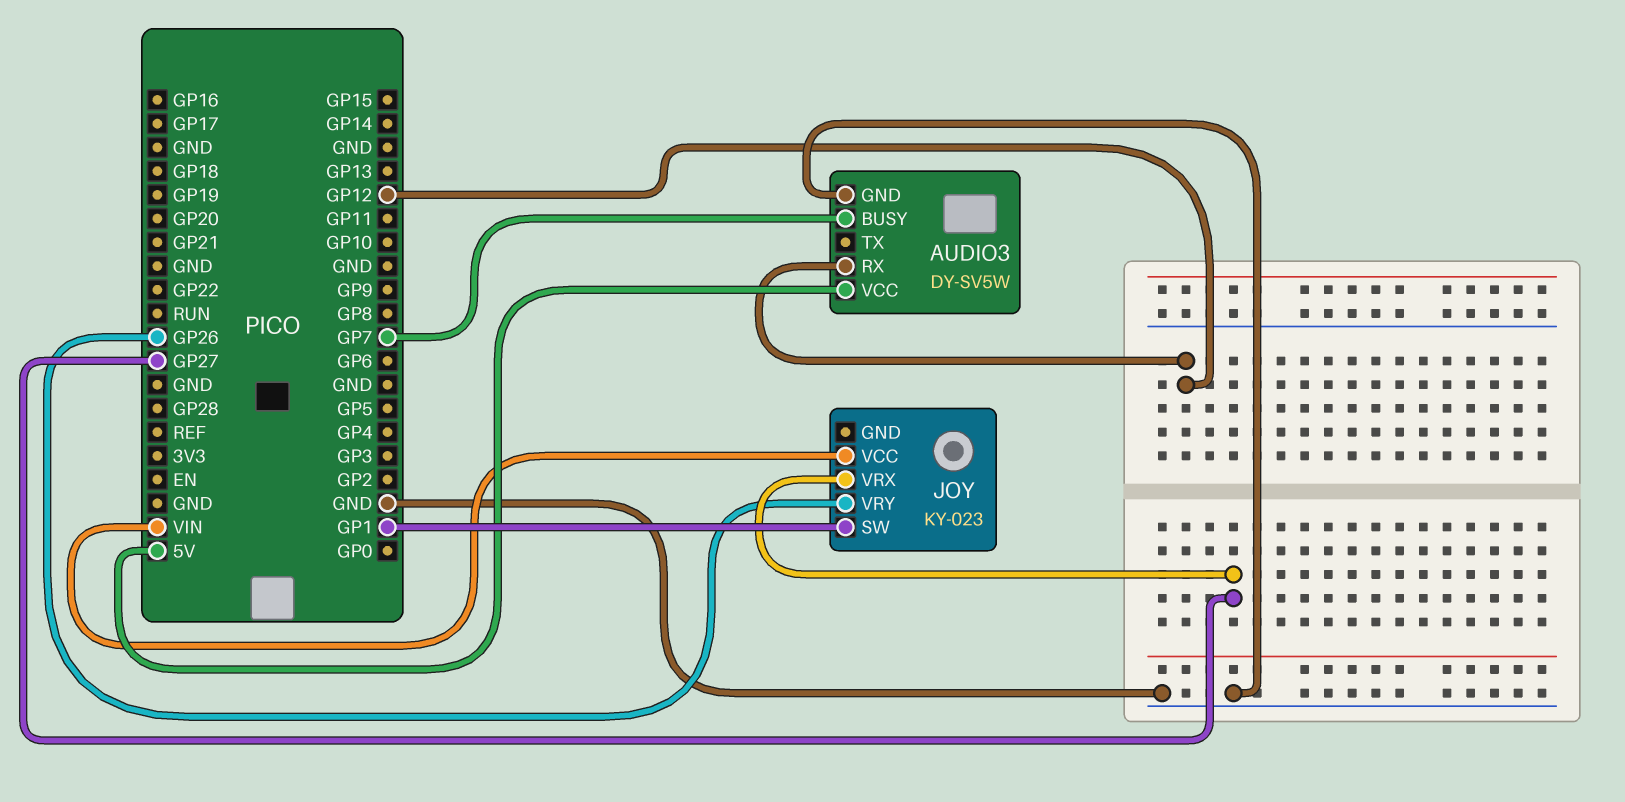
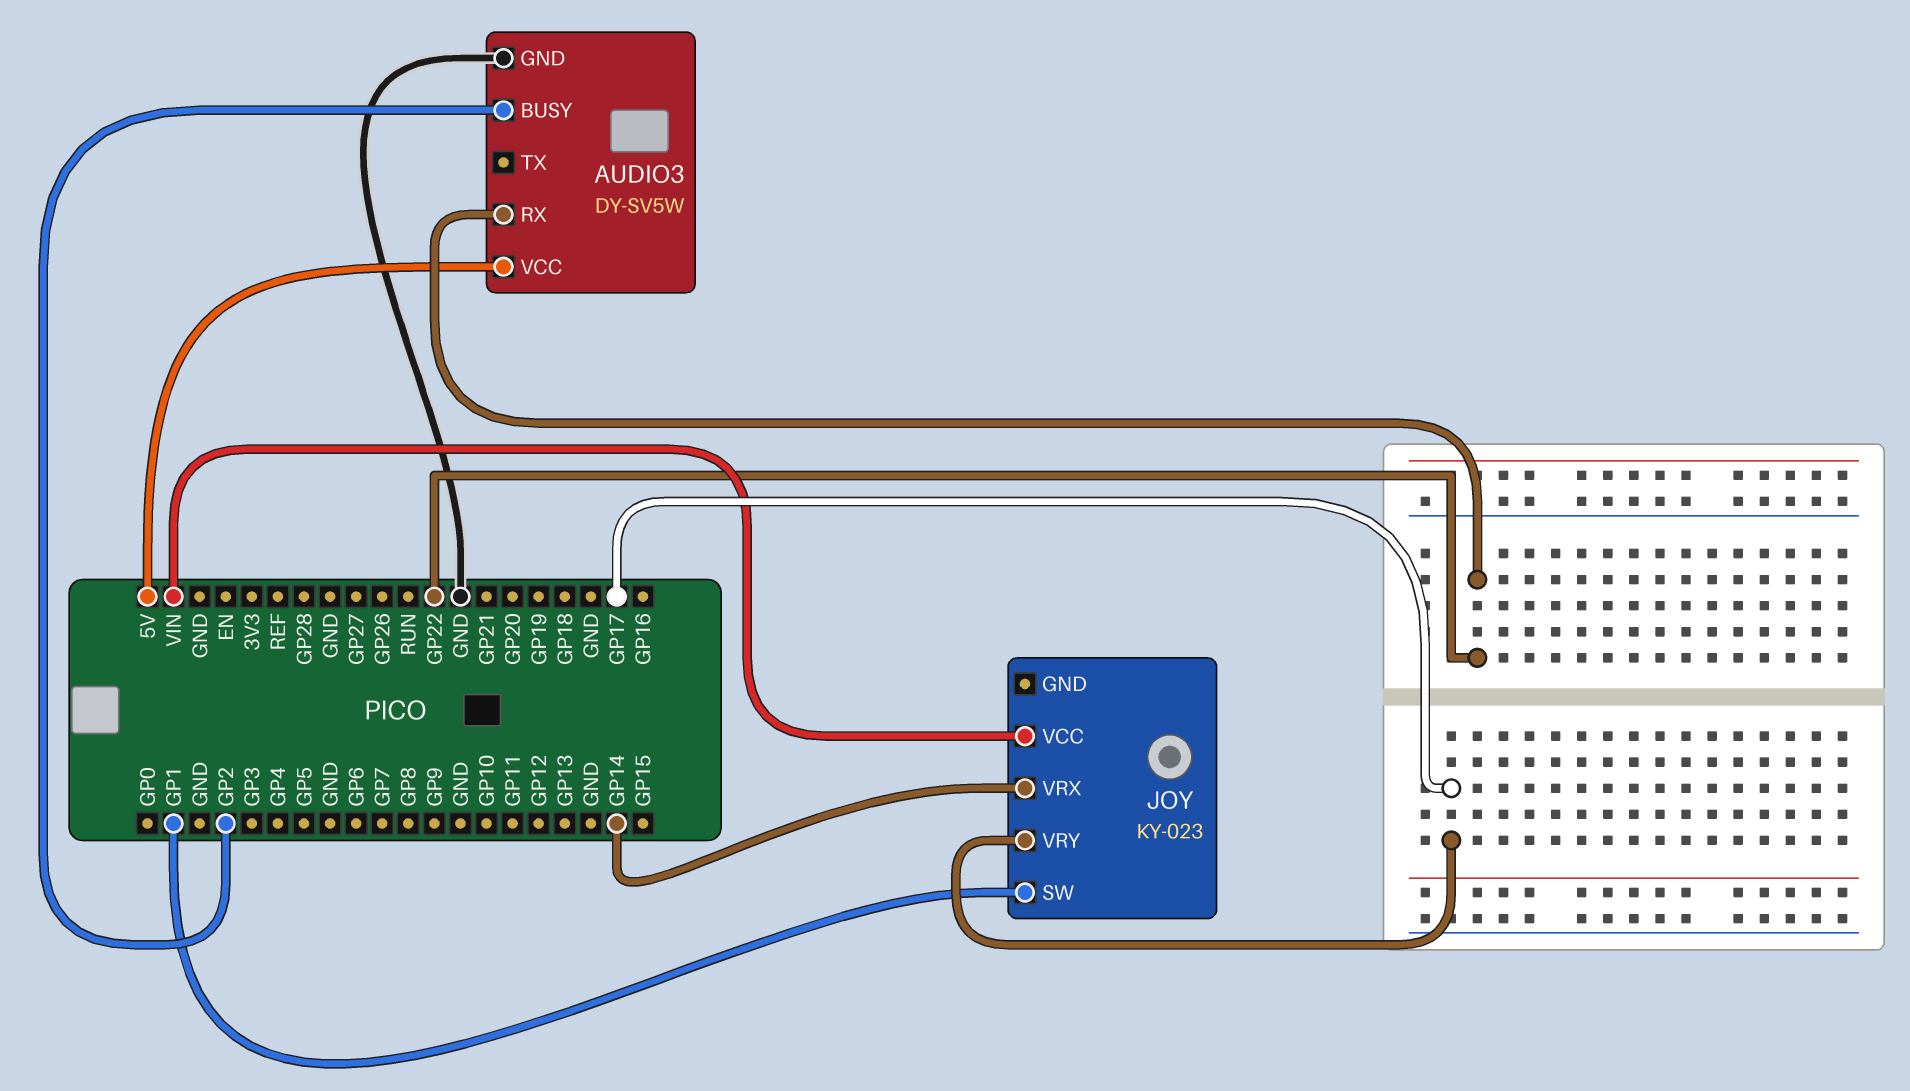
AUDIO3 pin BUSY: GP7 -> GP2
AUDIO3 pin RX: GP12 -> GP22
JOY pin VRX: GP27 -> GP14
JOY pin VRY: GP26 -> GP17

